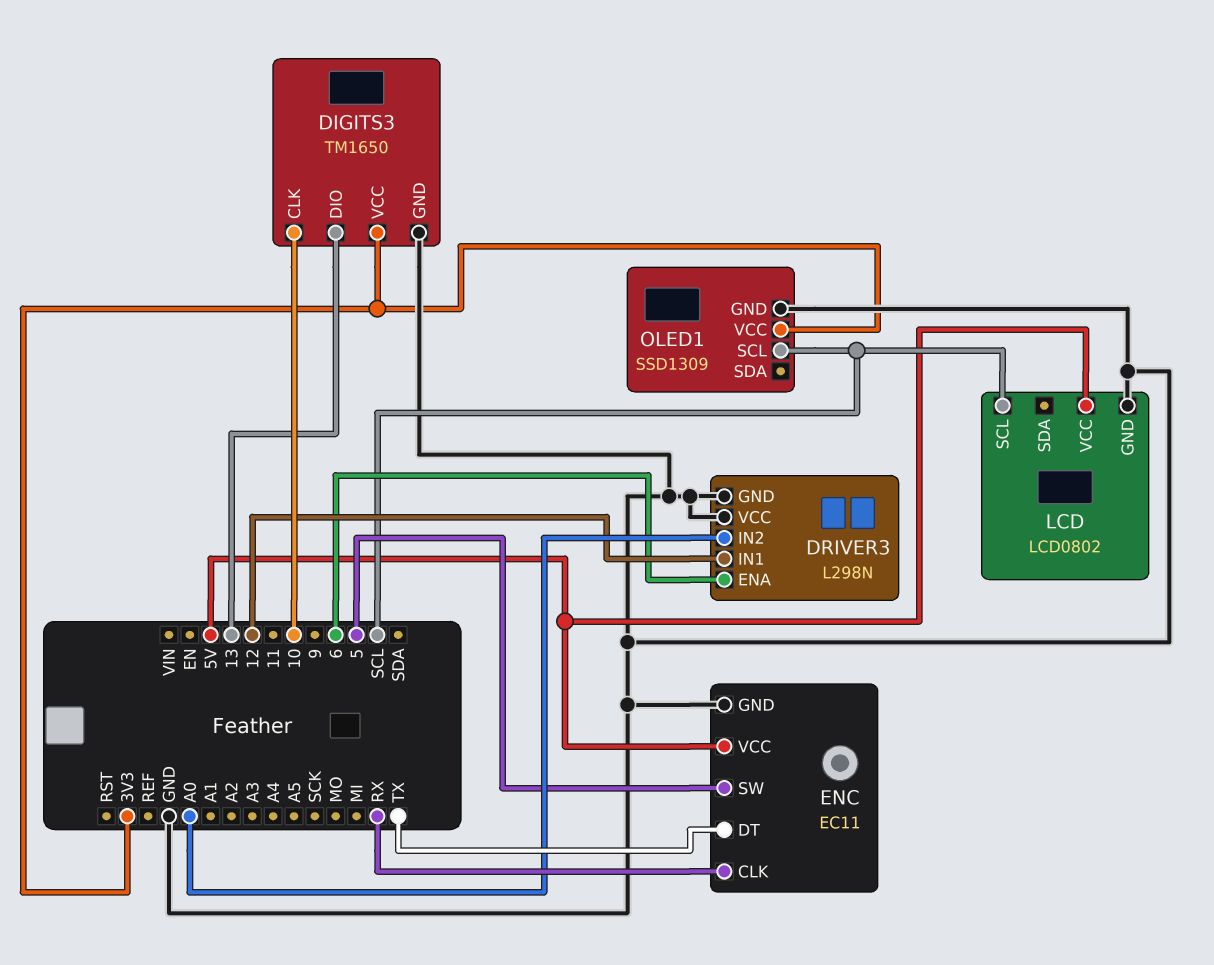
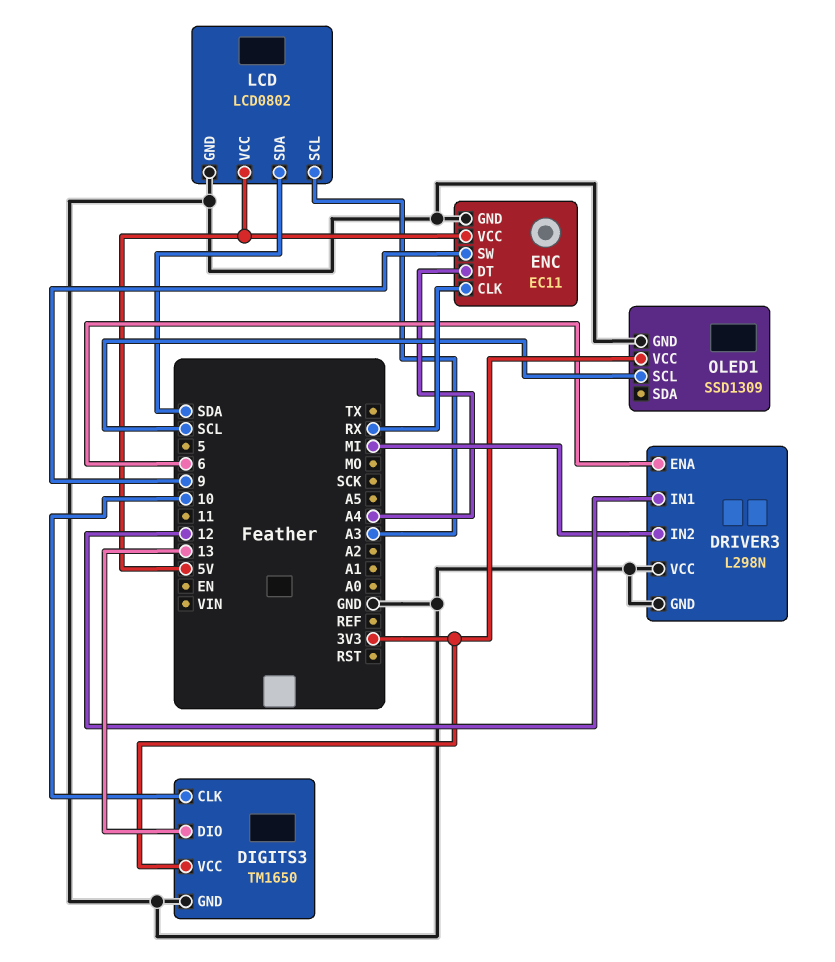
DRIVER3 pin IN2: A0 -> MI
ENC pin DT: TX -> A4
ENC pin SW: 5 -> 9
LCD pin SCL: SCL -> A3
LCD pin SDA: none -> SDA

